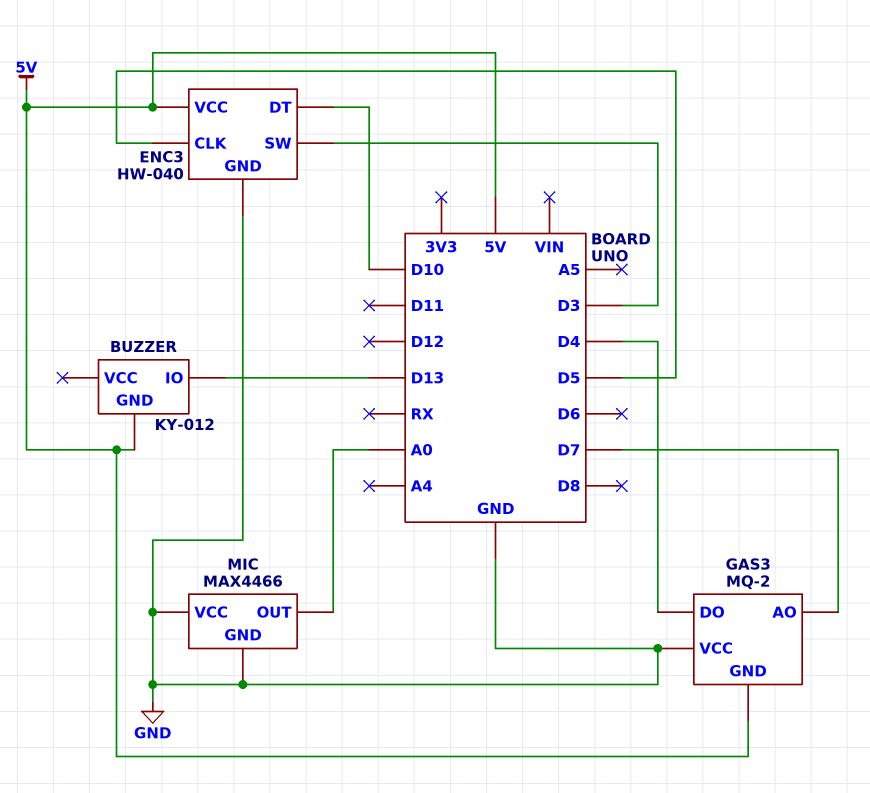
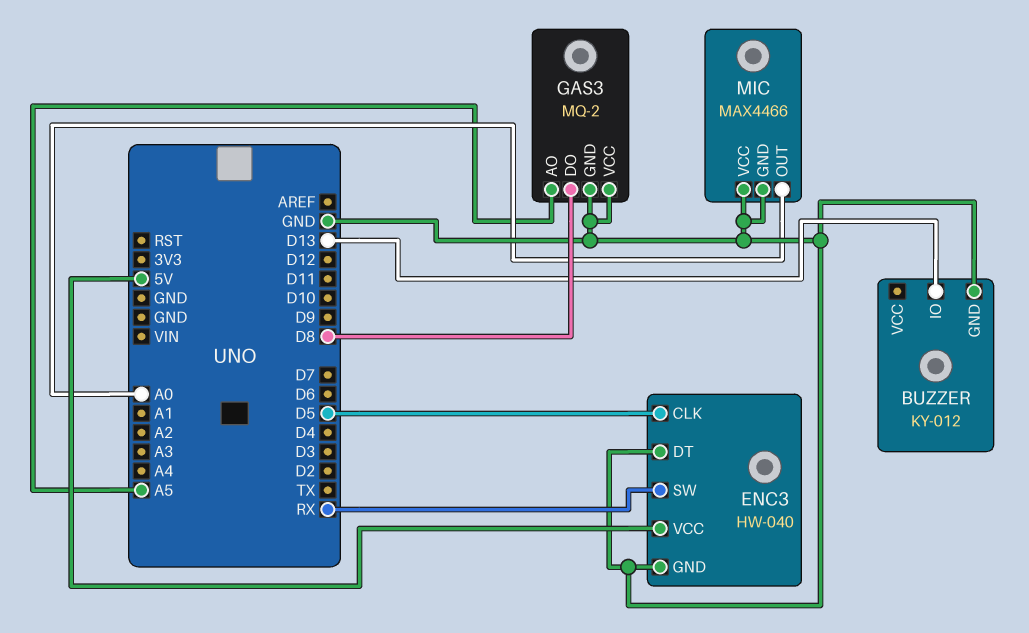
BUZZER pin GND: 5V -> GND
ENC3 pin DT: D10 -> GND
ENC3 pin SW: D3 -> RX
GAS3 pin AO: D7 -> A5
GAS3 pin DO: D4 -> D8
GAS3 pin GND: 5V -> GND

